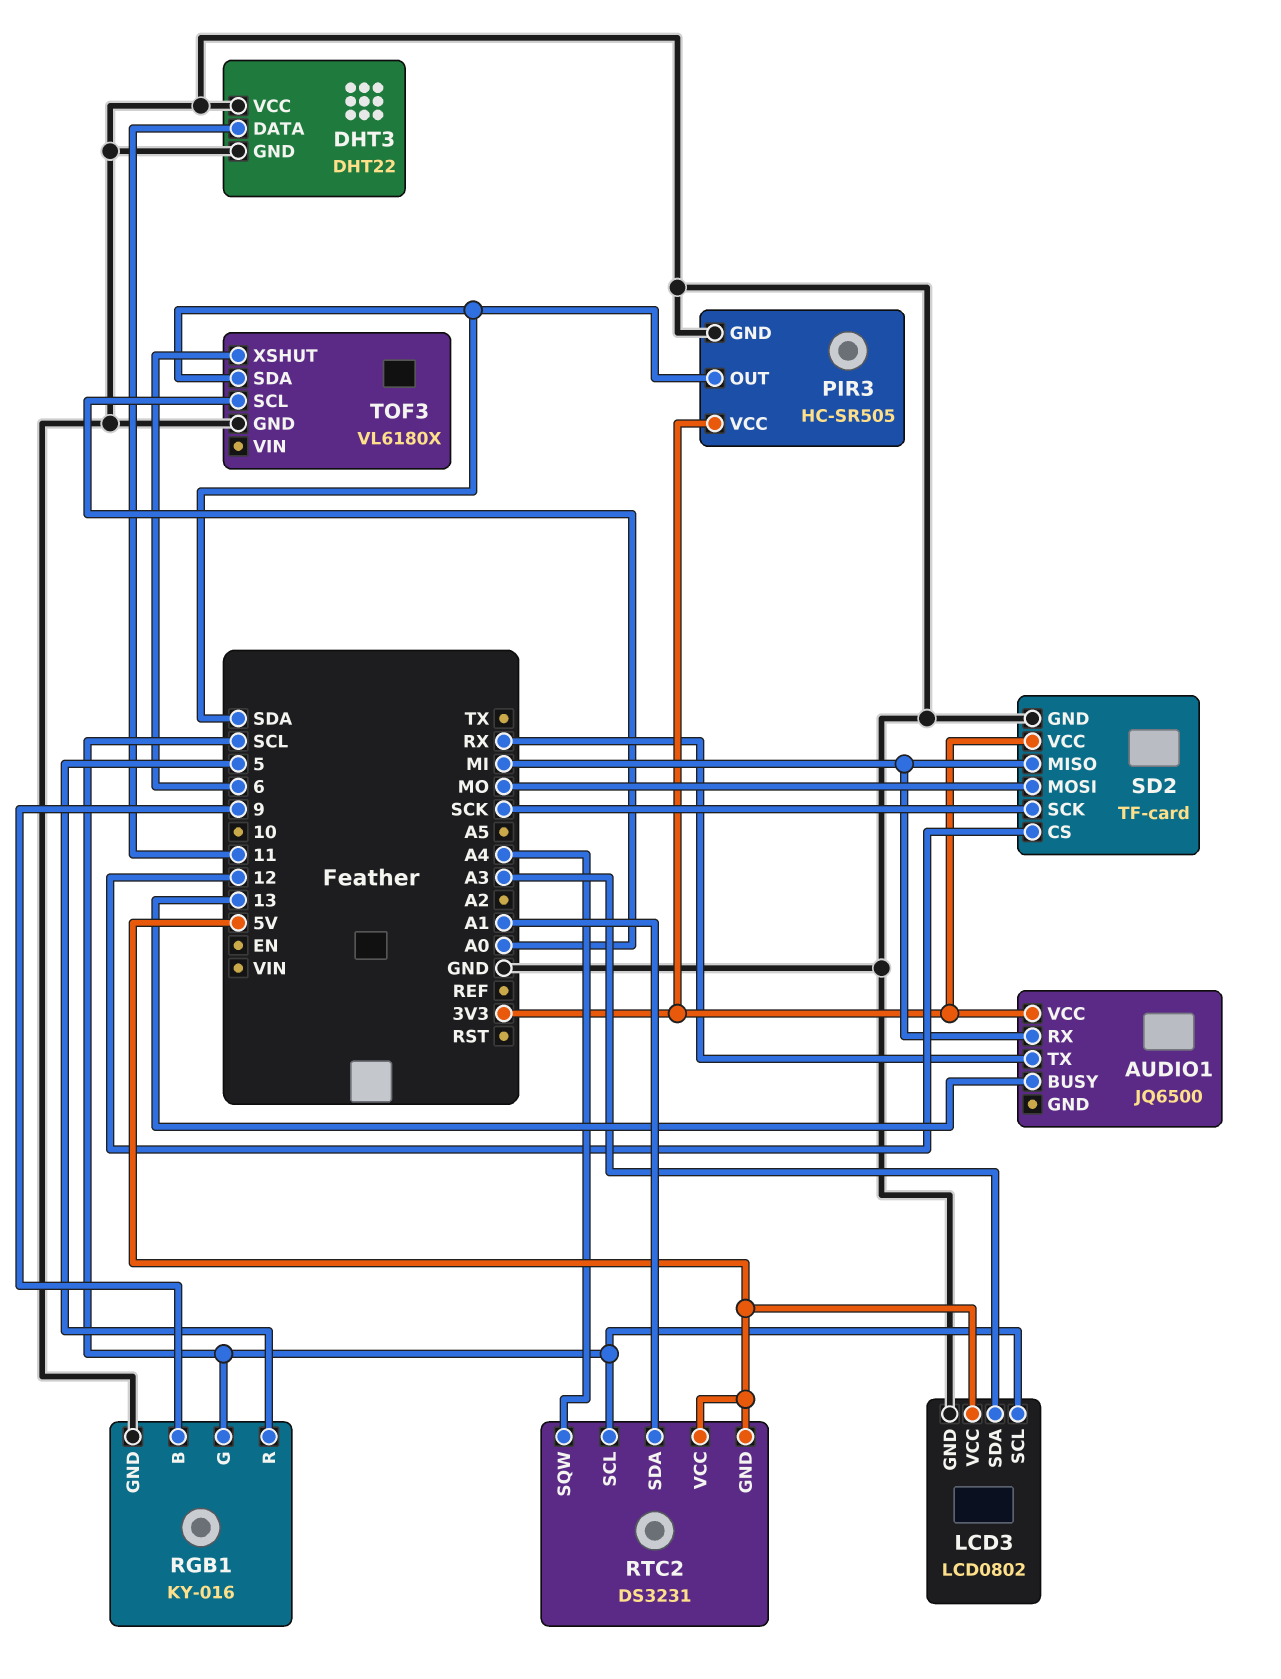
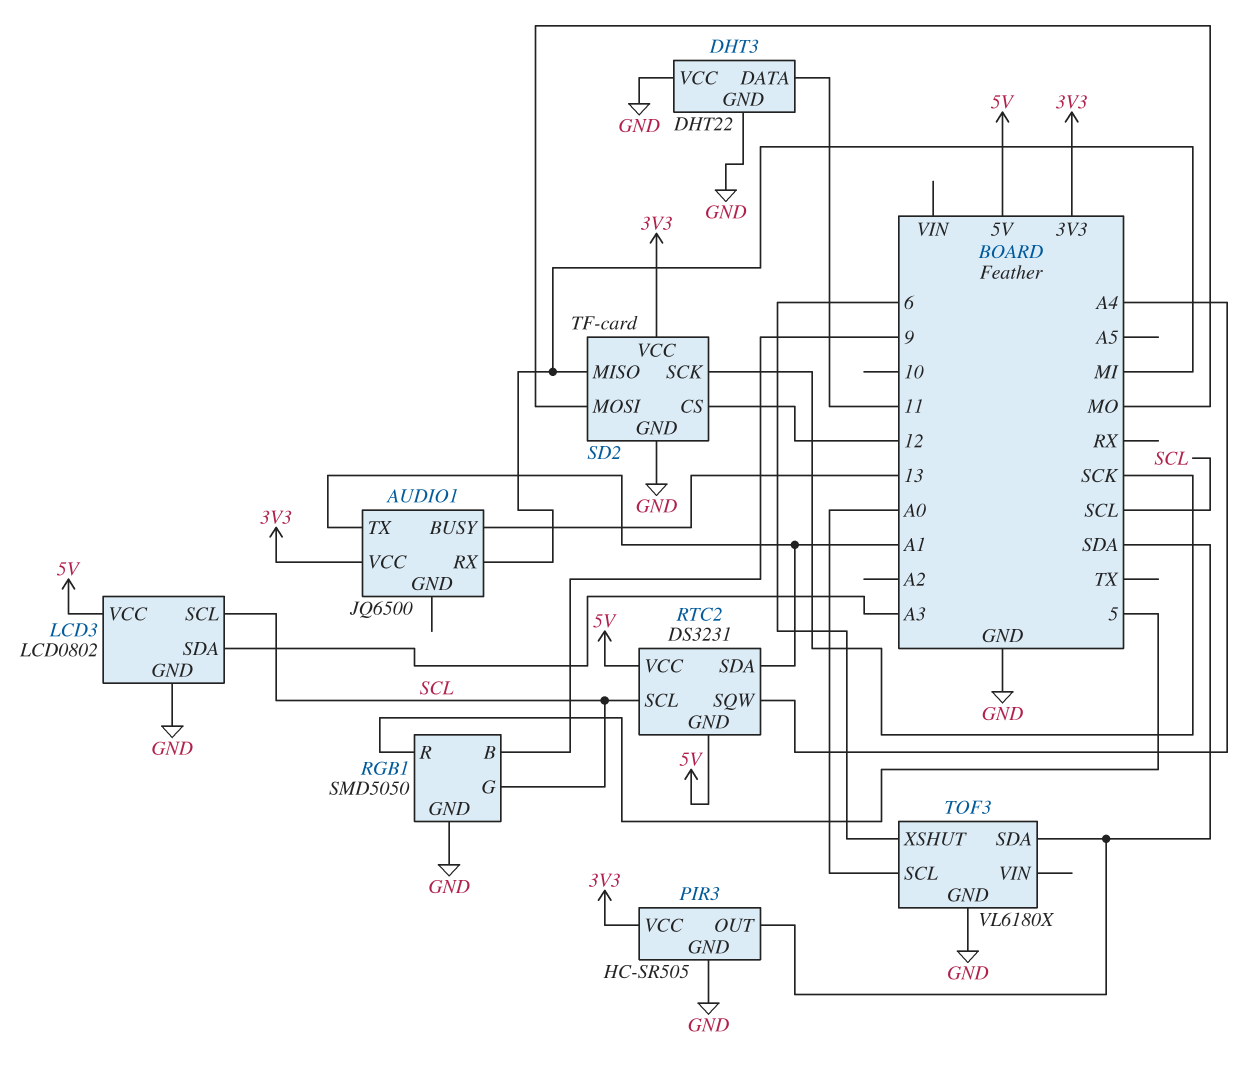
AUDIO1 pin TX: RX -> A1
RGB1: KY-016 -> SMD5050

